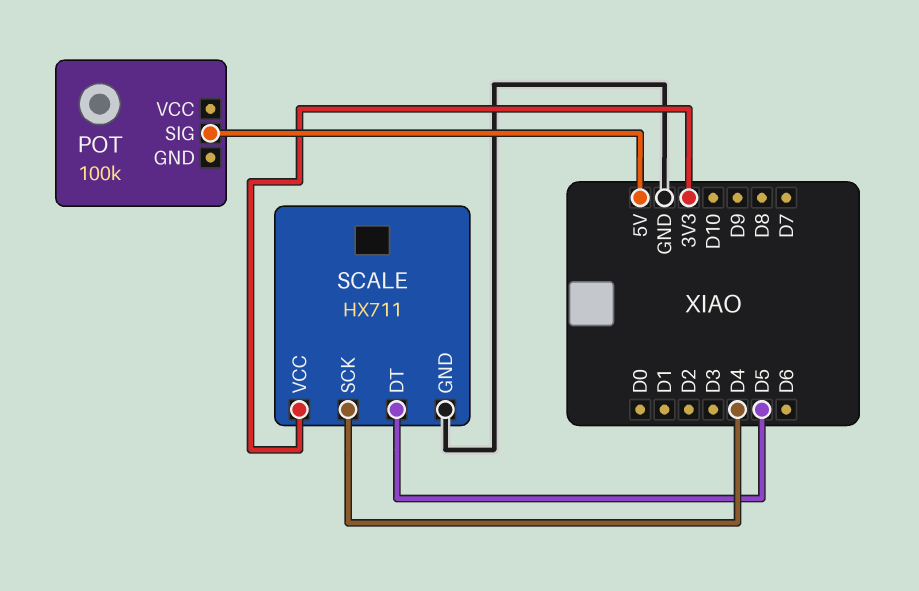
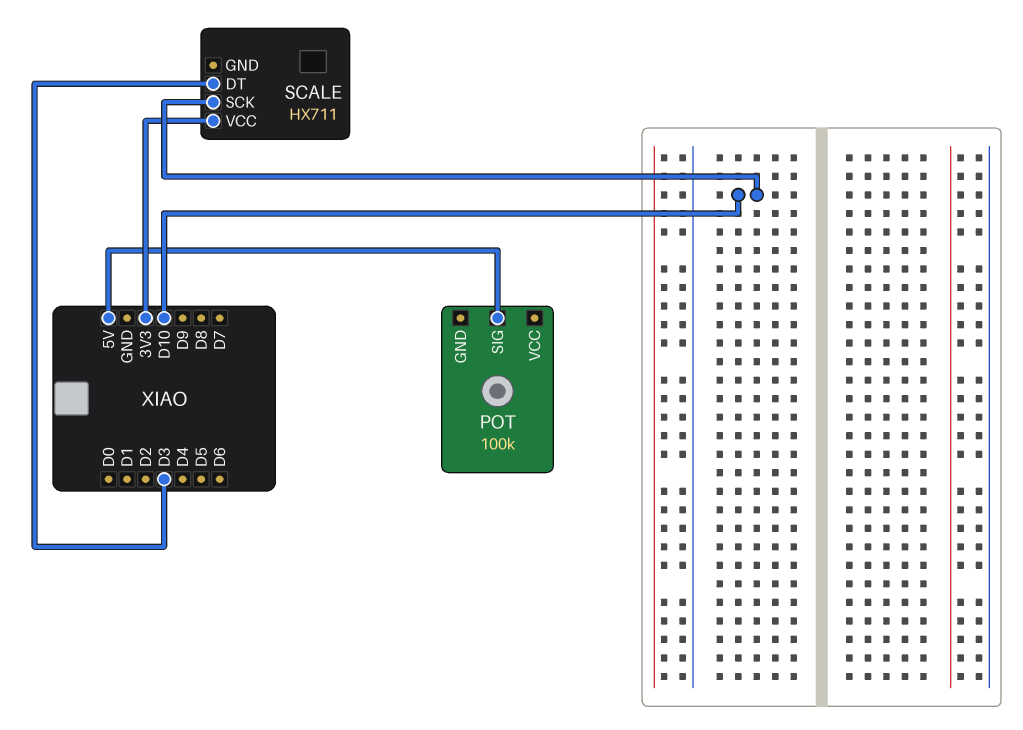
SCALE pin DT: D5 -> D3
SCALE pin GND: GND -> none
SCALE pin SCK: D4 -> D10

